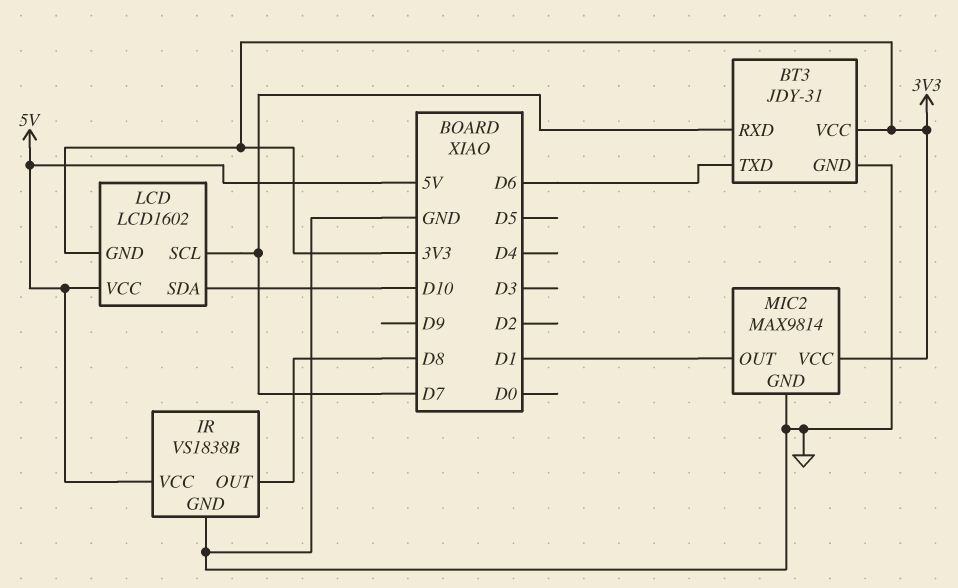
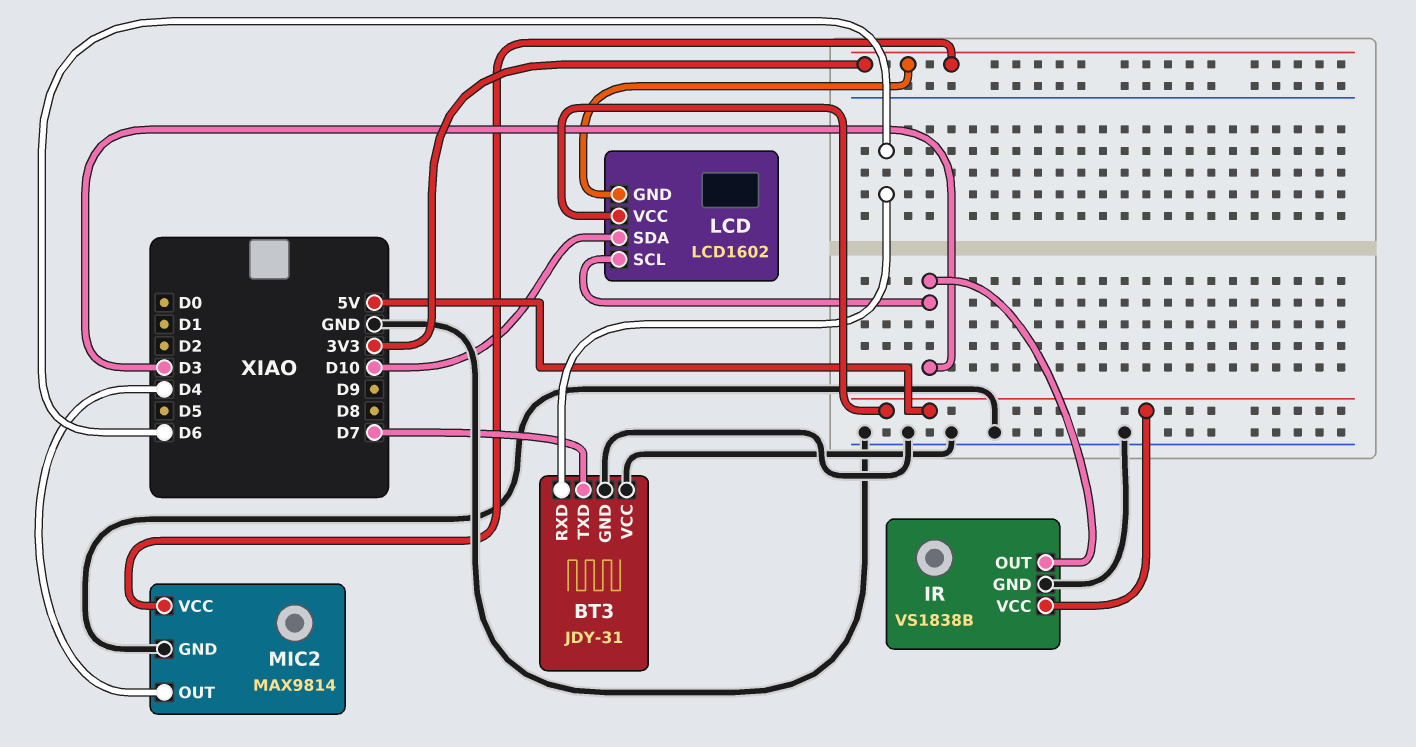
BT3 pin RXD: D7 -> D6
BT3 pin TXD: D6 -> D7
BT3 pin VCC: 3V3 -> GND
IR pin OUT: D8 -> D3
LCD pin SCL: D7 -> D3
MIC2 pin OUT: D1 -> D4

